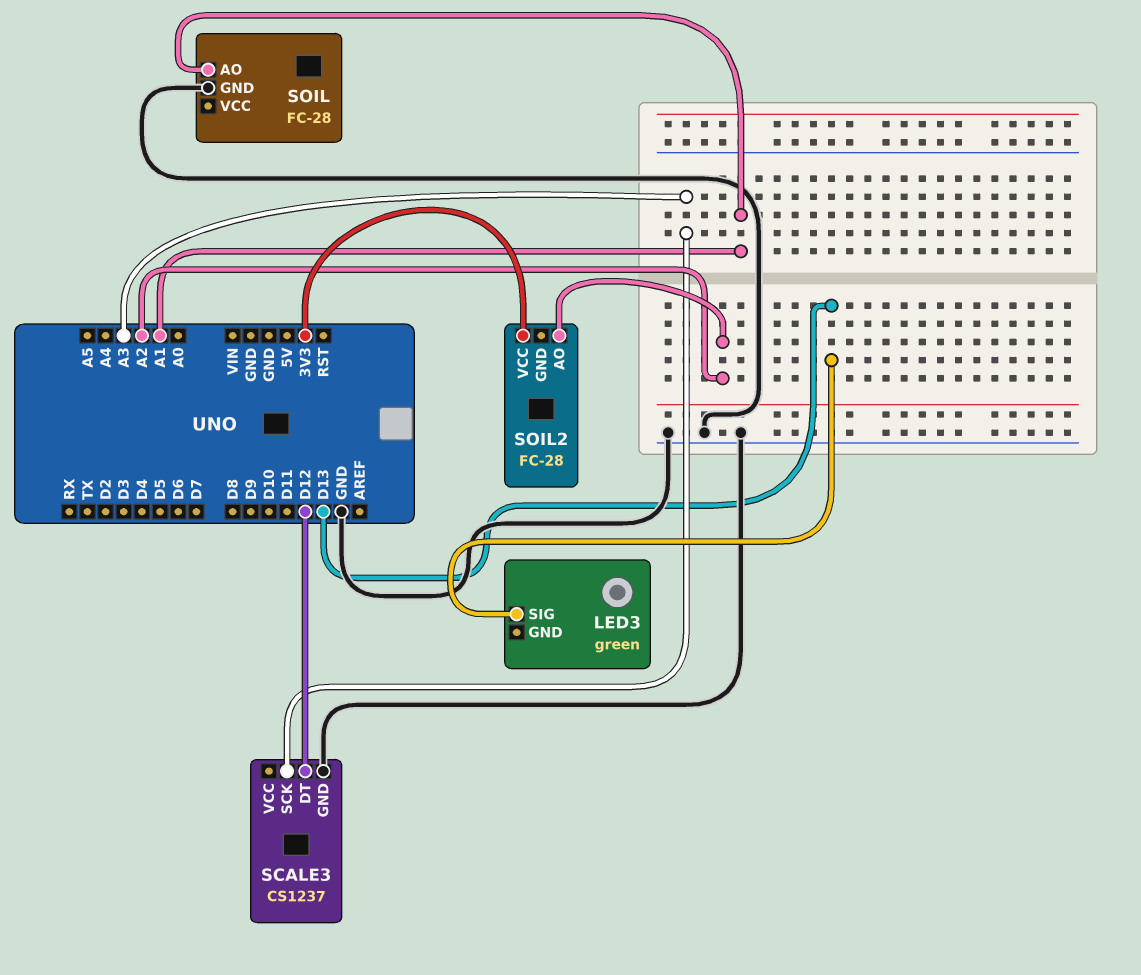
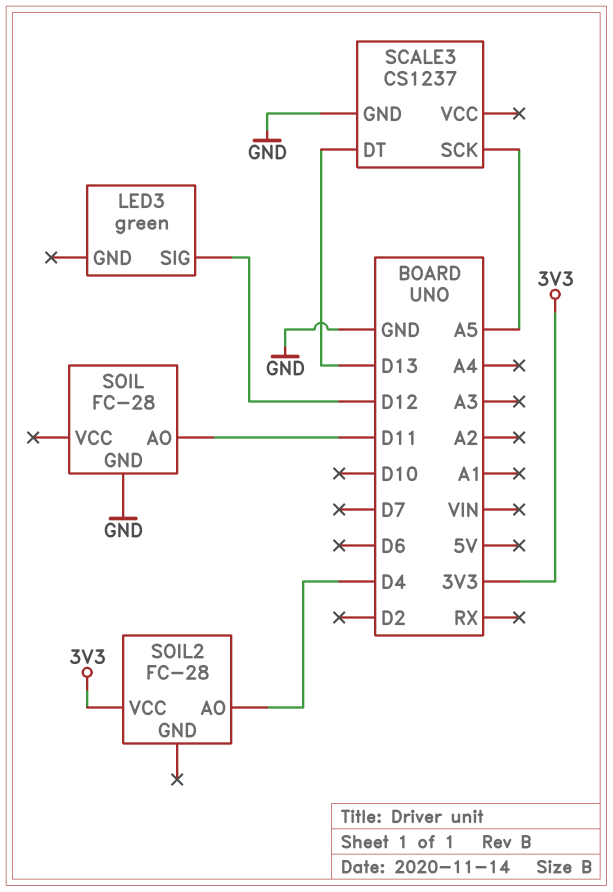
LED3 pin SIG: D13 -> D12
SCALE3 pin DT: D12 -> D13
SCALE3 pin SCK: A3 -> A5
SOIL pin AO: A1 -> D11
SOIL2 pin AO: A2 -> D4

